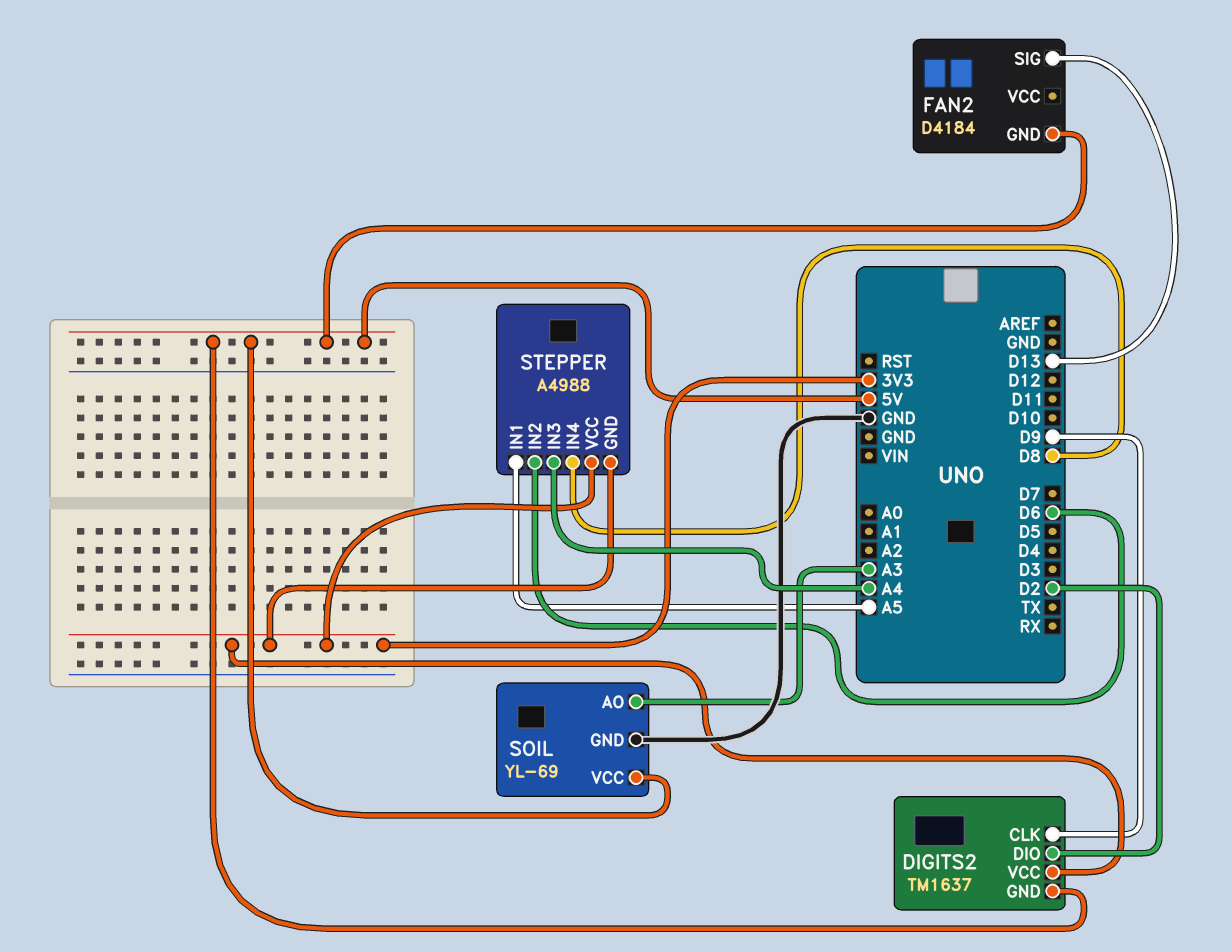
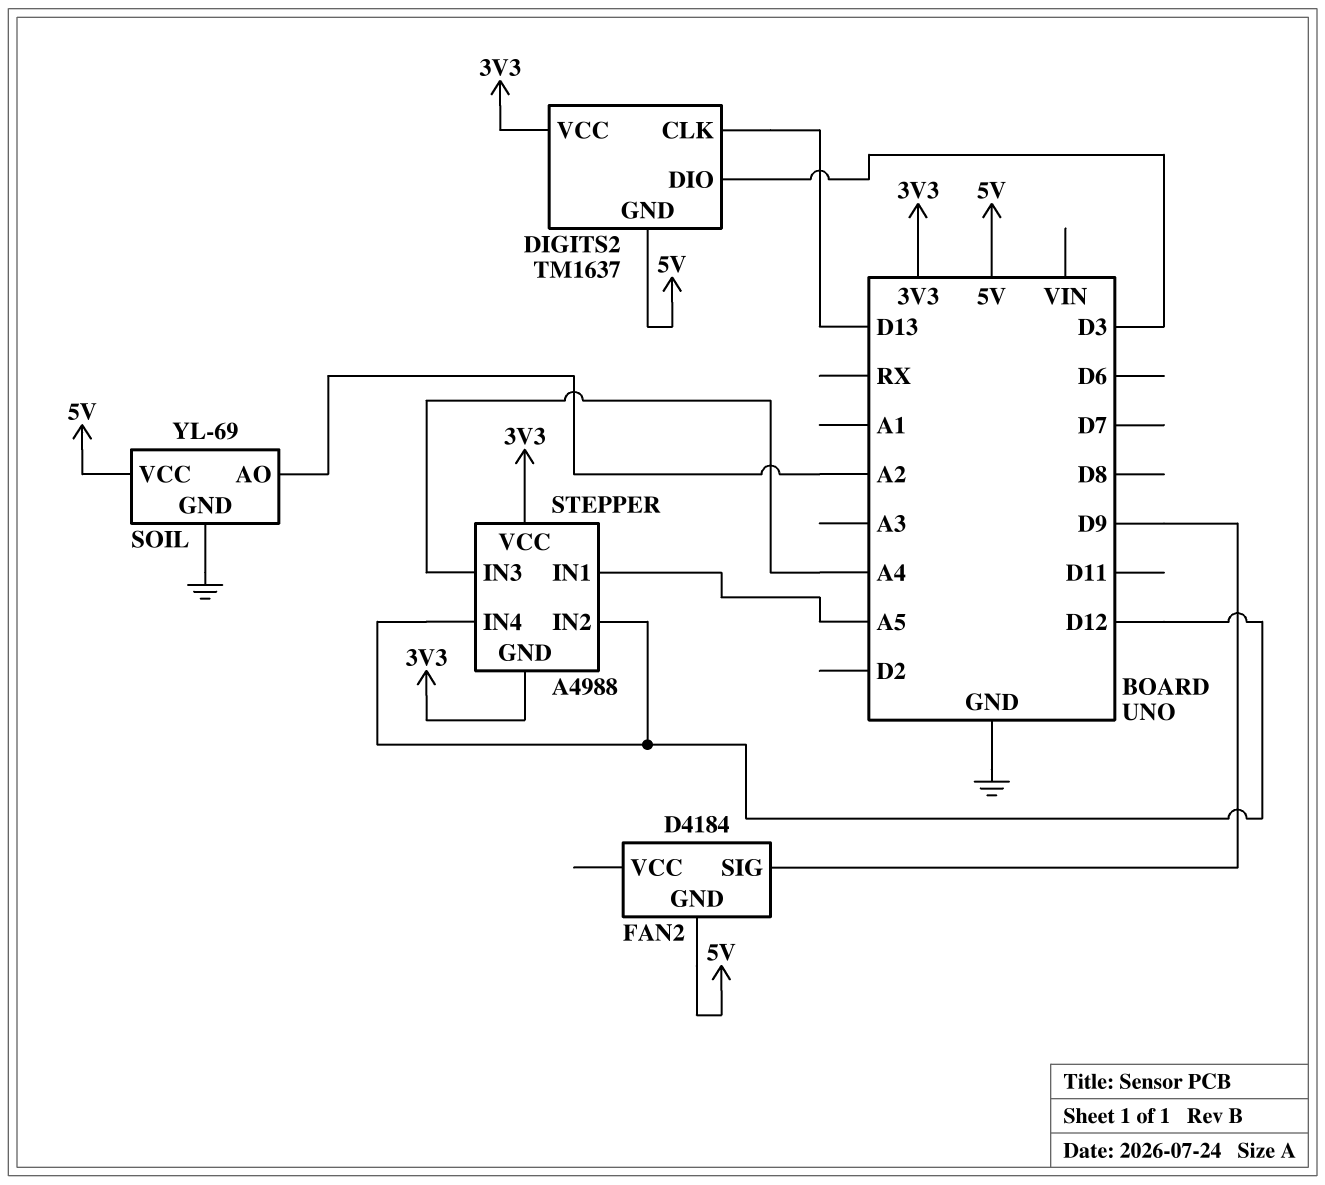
DIGITS2 pin CLK: D9 -> D13
DIGITS2 pin DIO: D2 -> D3
FAN2 pin SIG: D13 -> D9
SOIL pin AO: A3 -> A2
STEPPER pin IN2: D6 -> D12
STEPPER pin IN4: D8 -> D12

